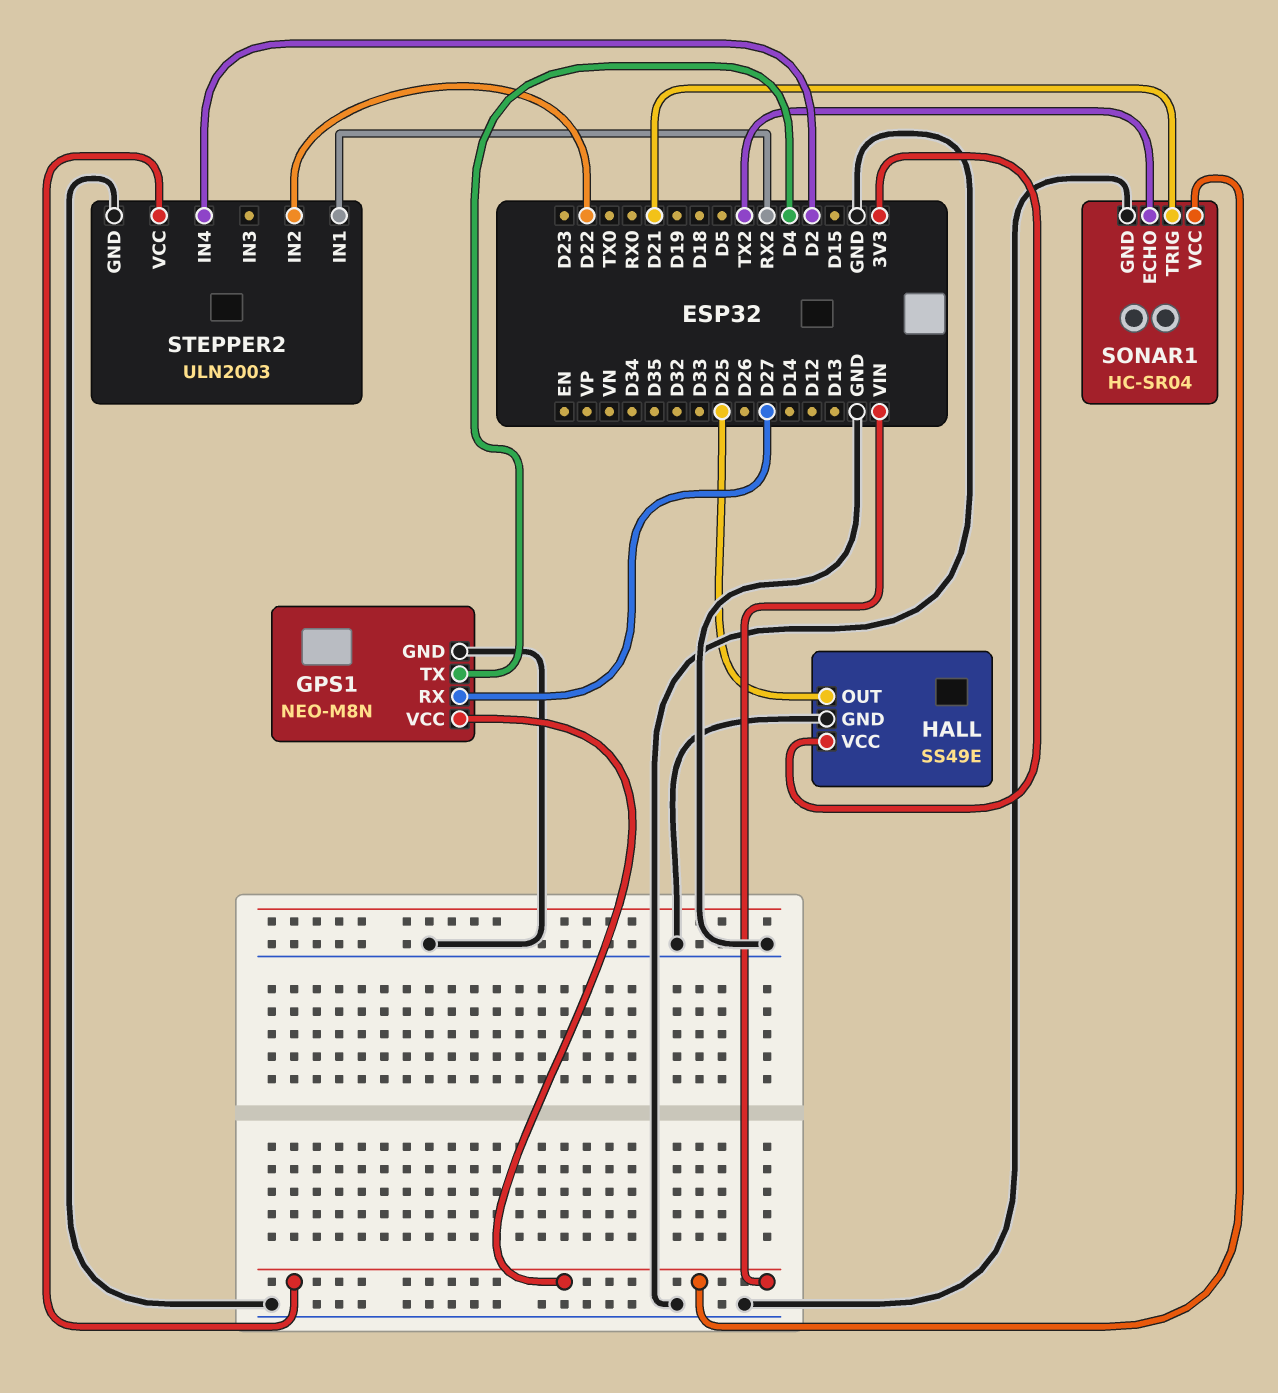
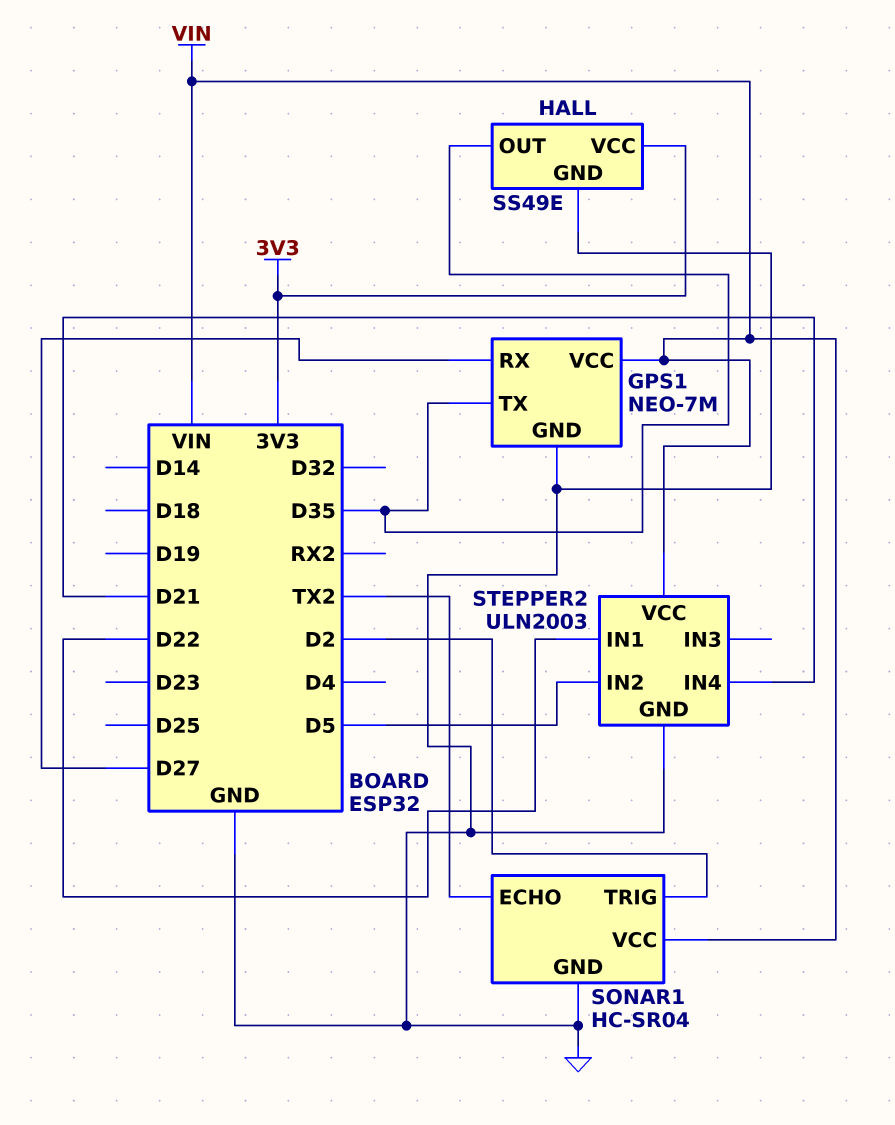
GPS1: NEO-M8N -> NEO-7M
GPS1 pin TX: D4 -> D35
HALL pin OUT: D25 -> D35
SONAR1 pin TRIG: D21 -> D2
STEPPER2 pin IN1: RX2 -> D22
STEPPER2 pin IN2: D22 -> D5
STEPPER2 pin IN4: D2 -> D21

